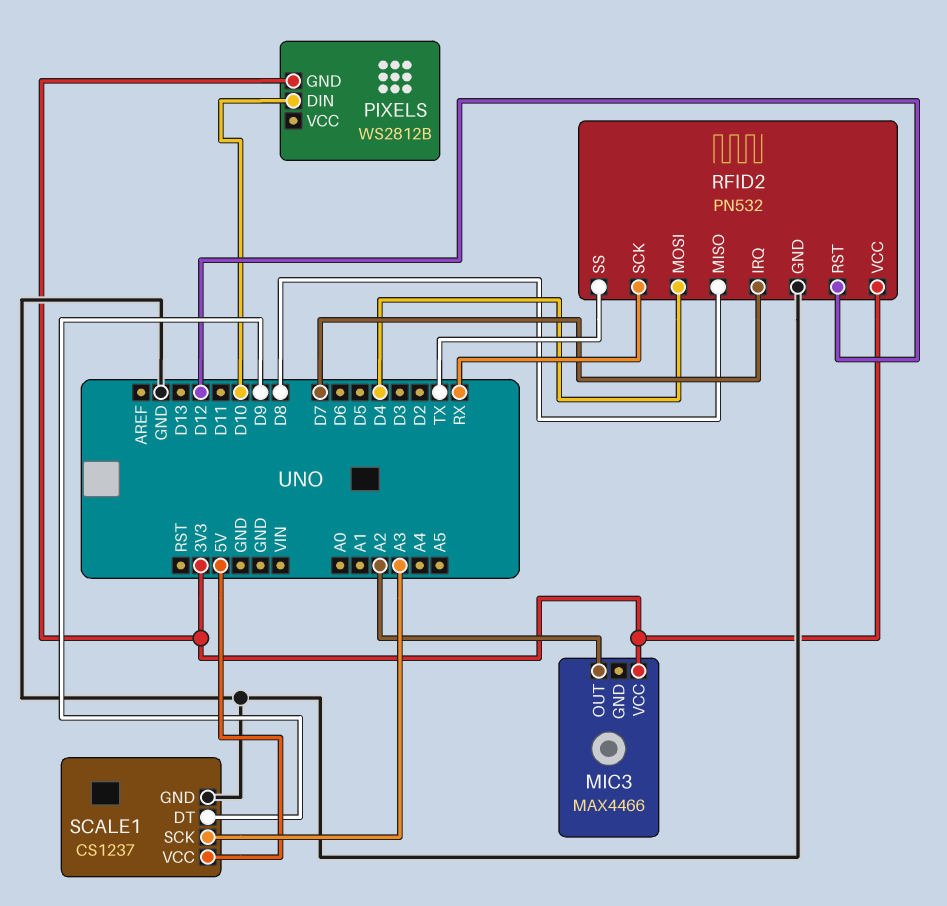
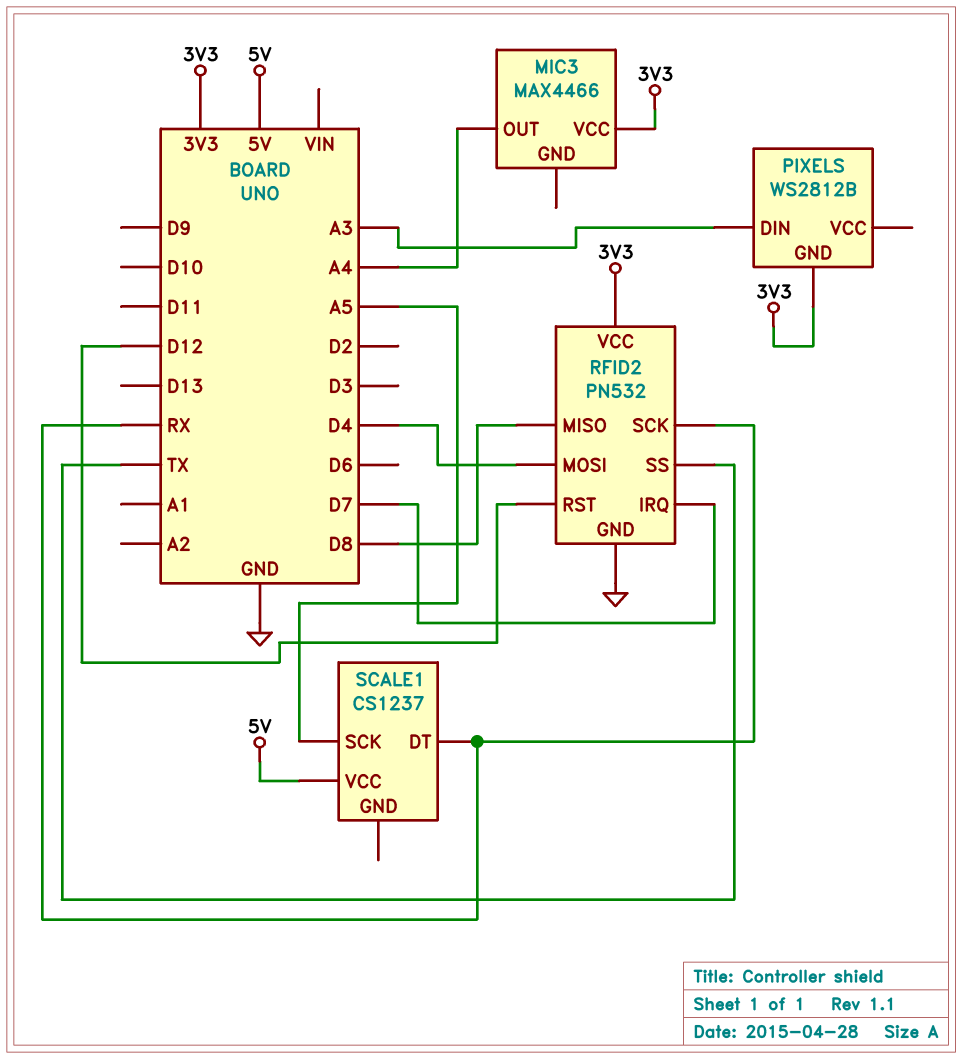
MIC3 pin OUT: A2 -> A4
PIXELS pin DIN: D10 -> A3
SCALE1 pin DT: D9 -> RX
SCALE1 pin GND: GND -> none
SCALE1 pin SCK: A3 -> A5

